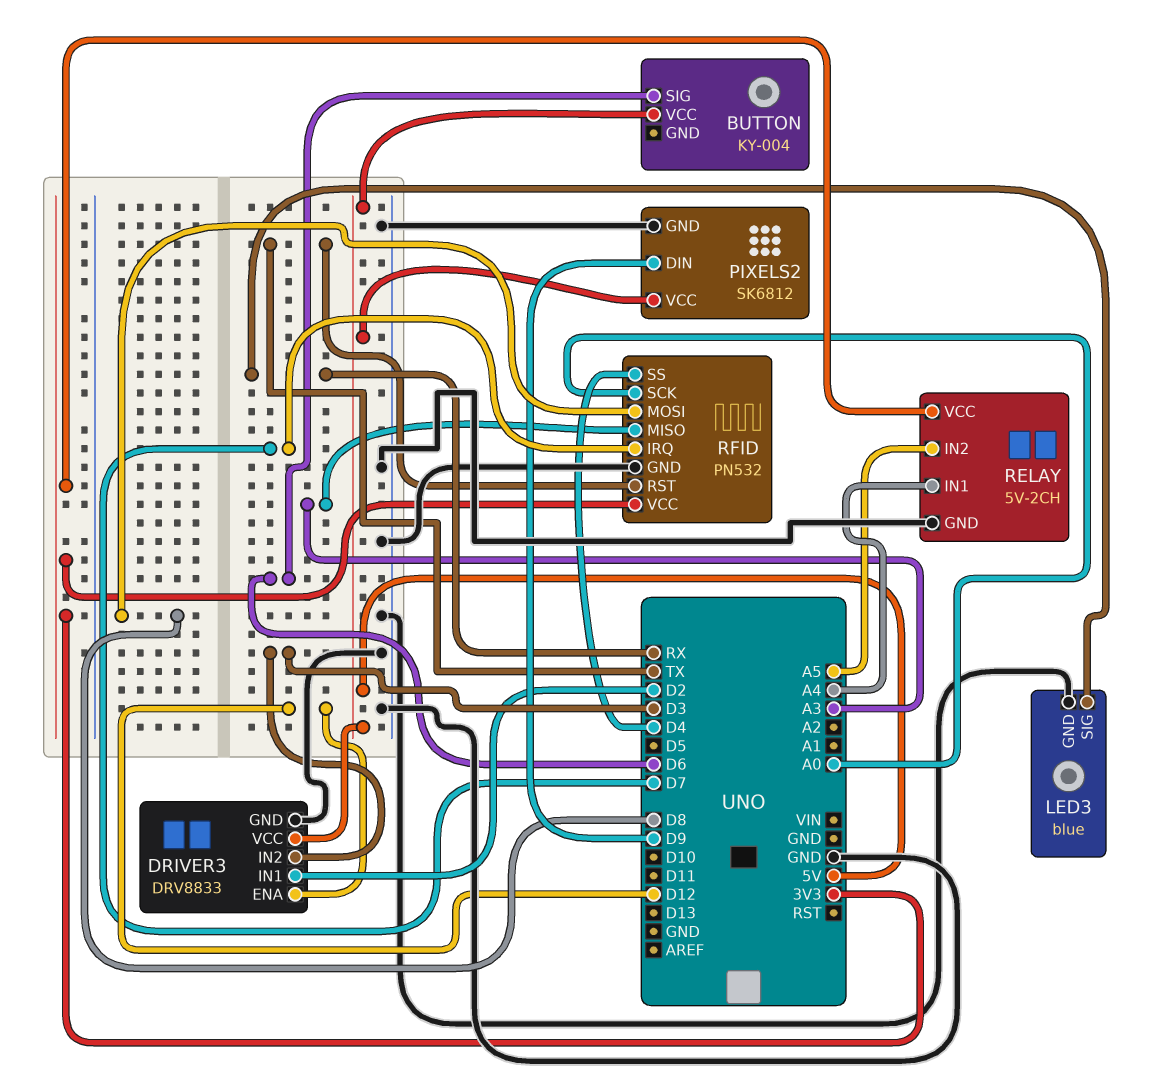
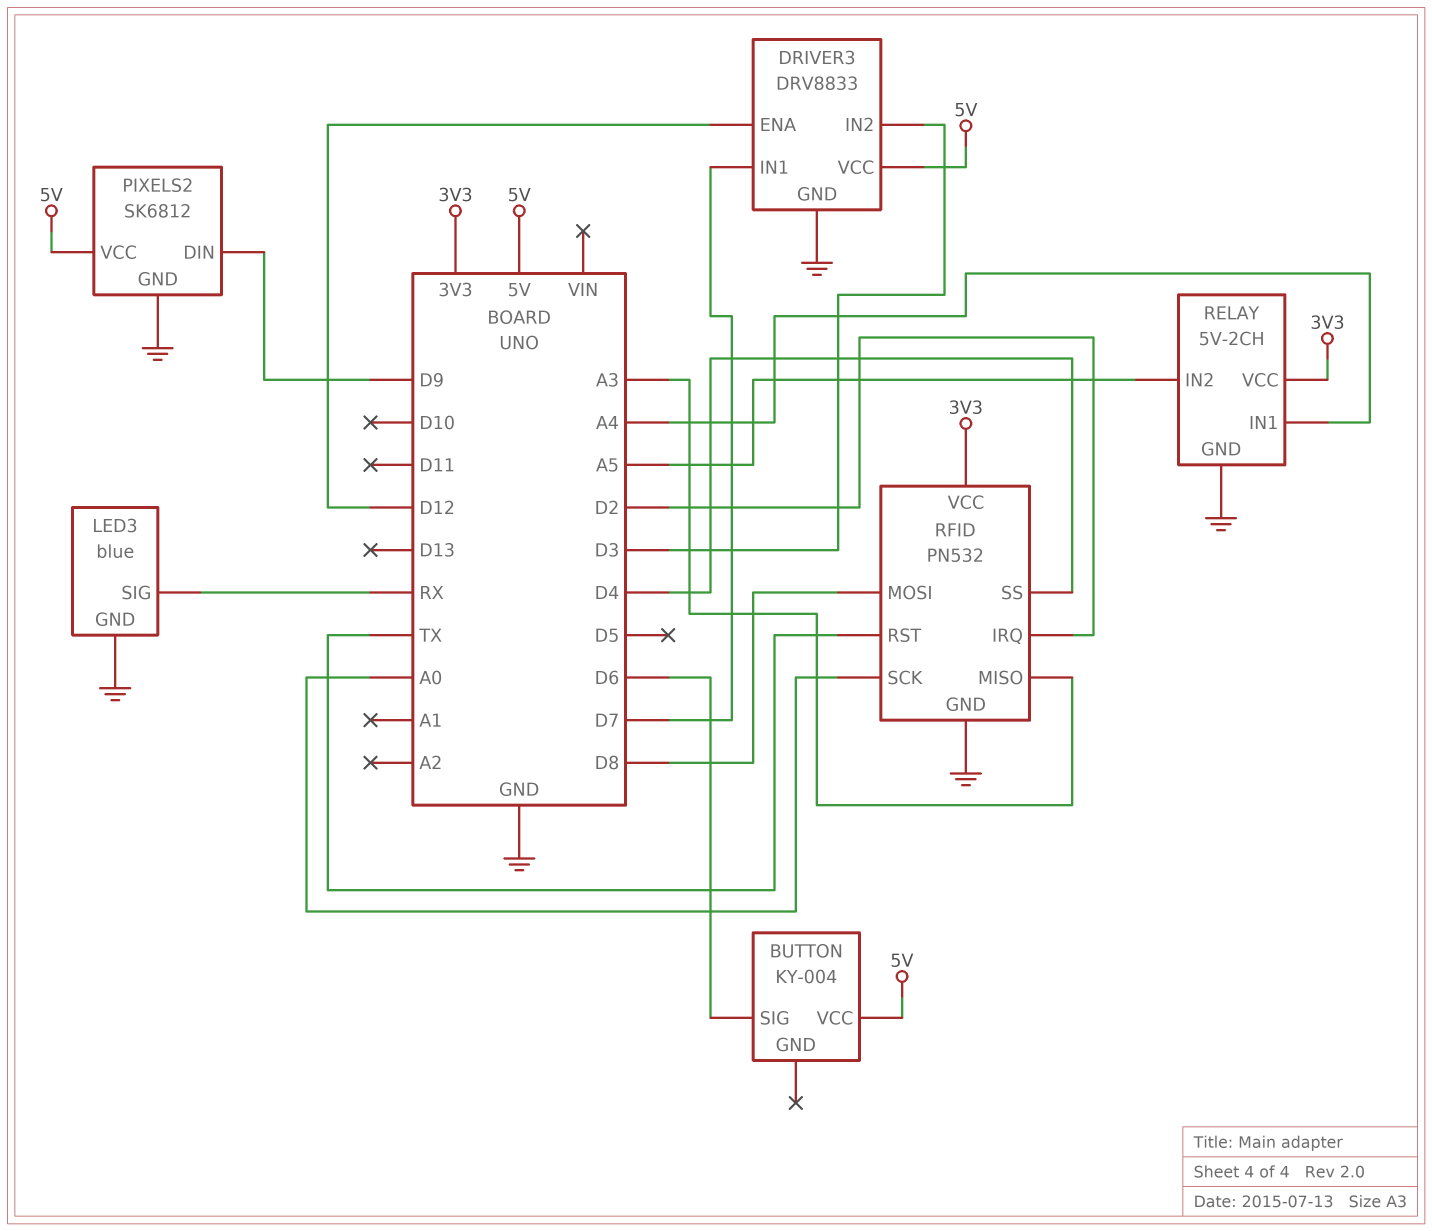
DRIVER3 pin IN1: D2 -> D7
RFID pin IRQ: D7 -> D2

